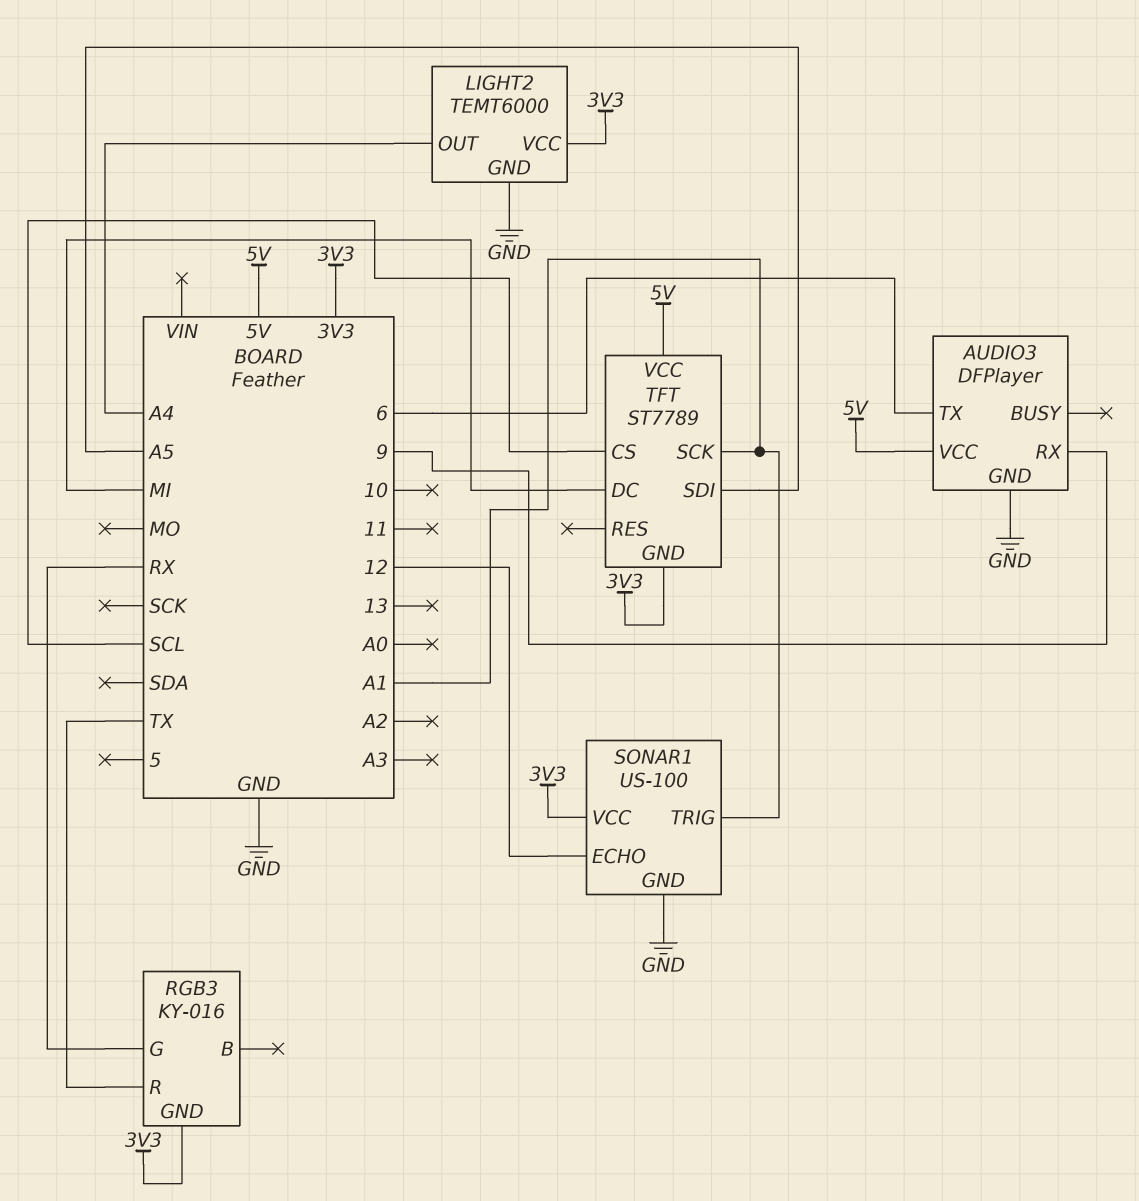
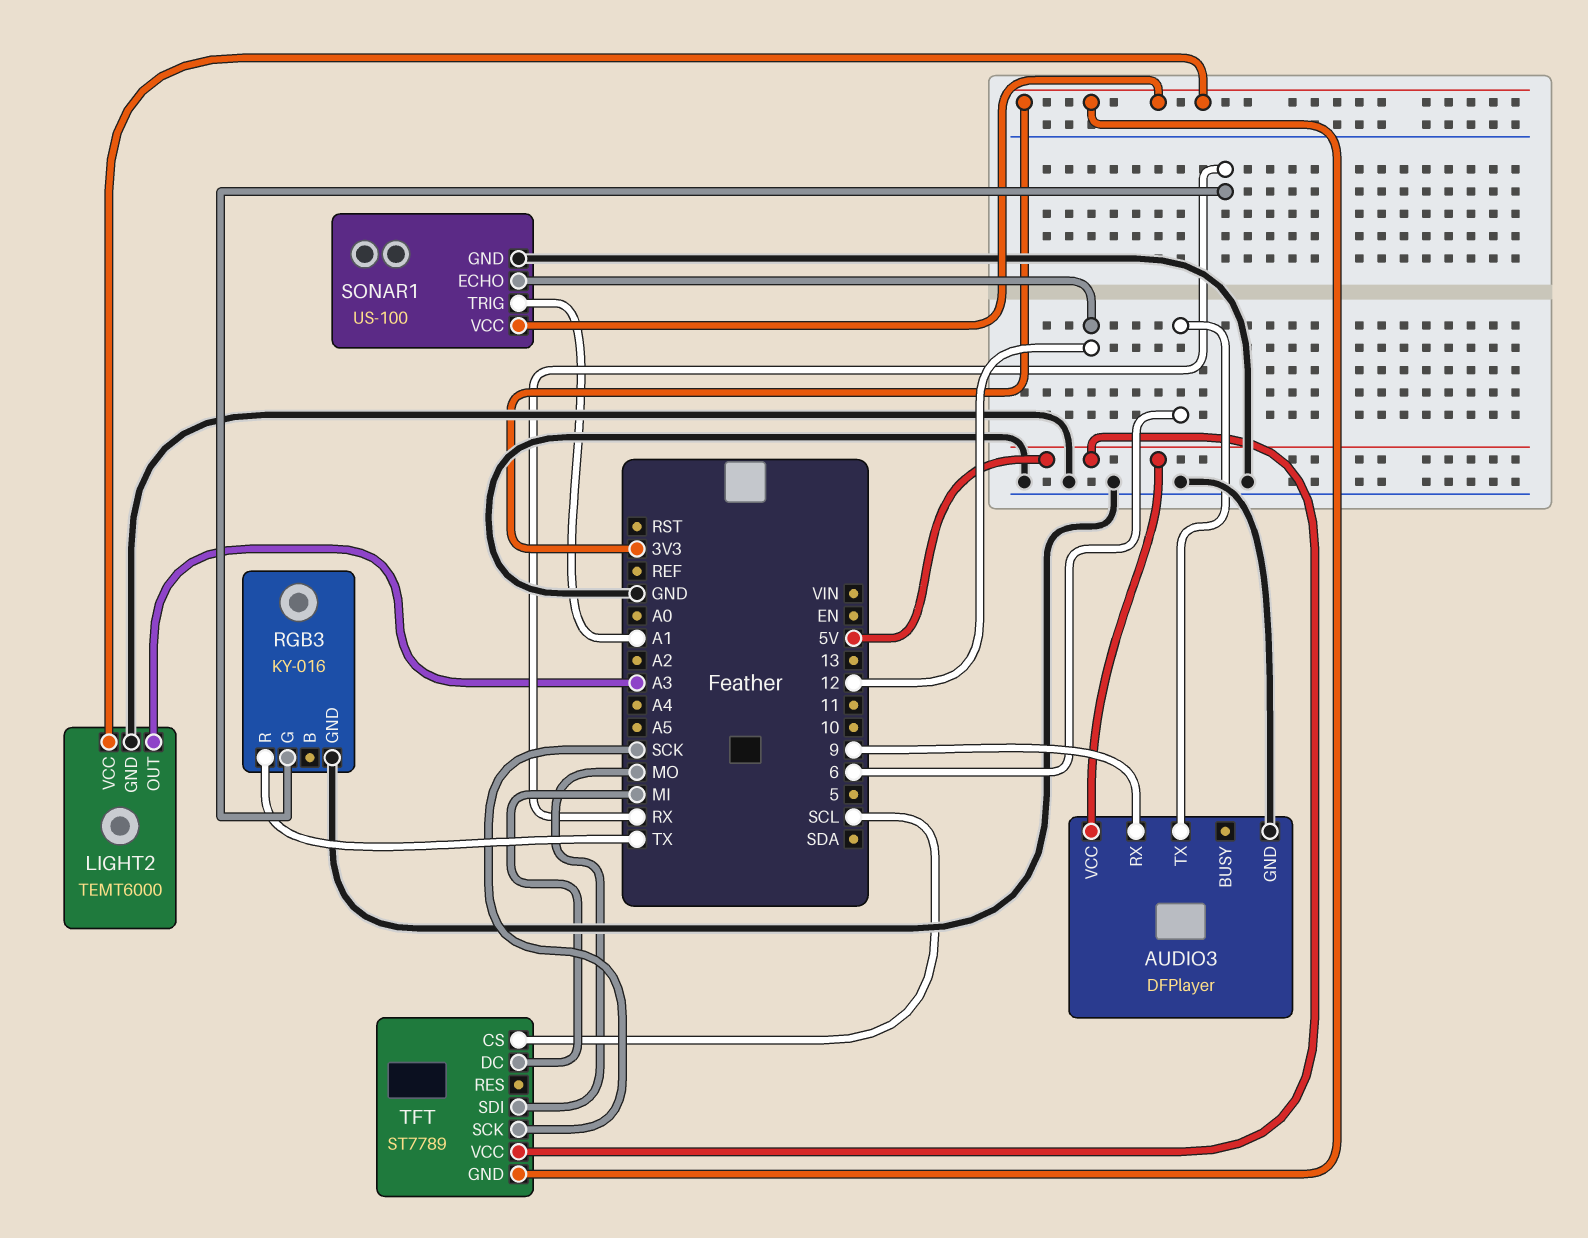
LIGHT2 pin OUT: A4 -> A3
RGB3 pin GND: 3V3 -> GND
TFT pin SCK: A1 -> SCK
TFT pin SDI: A5 -> MO

